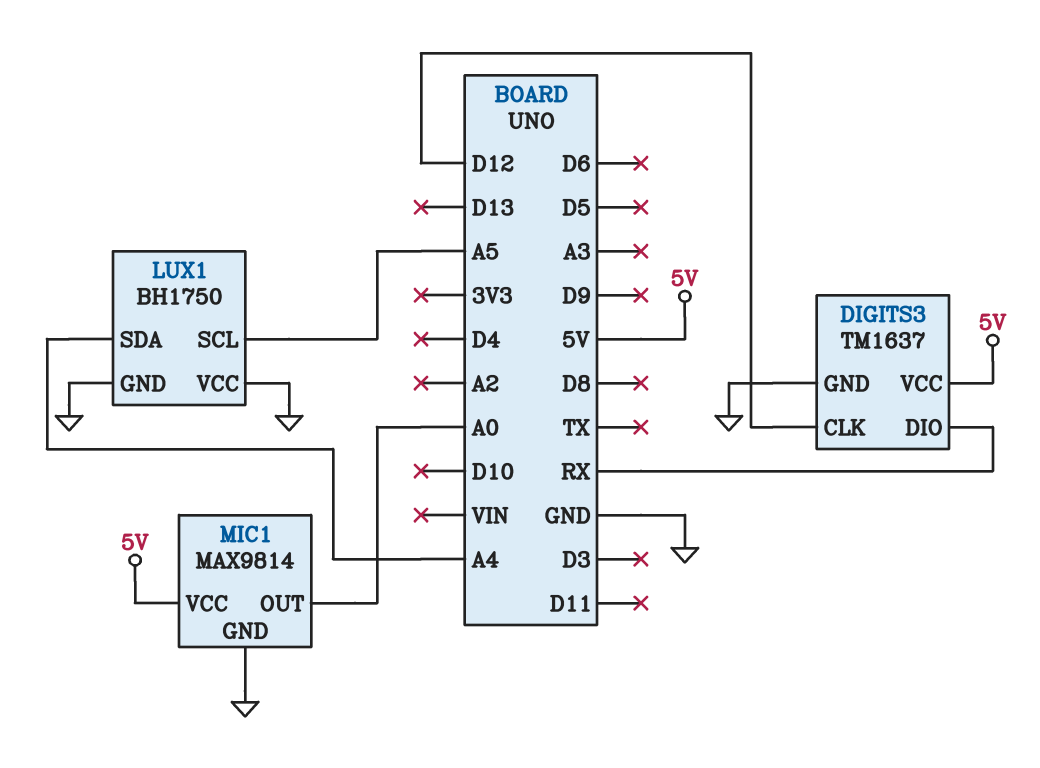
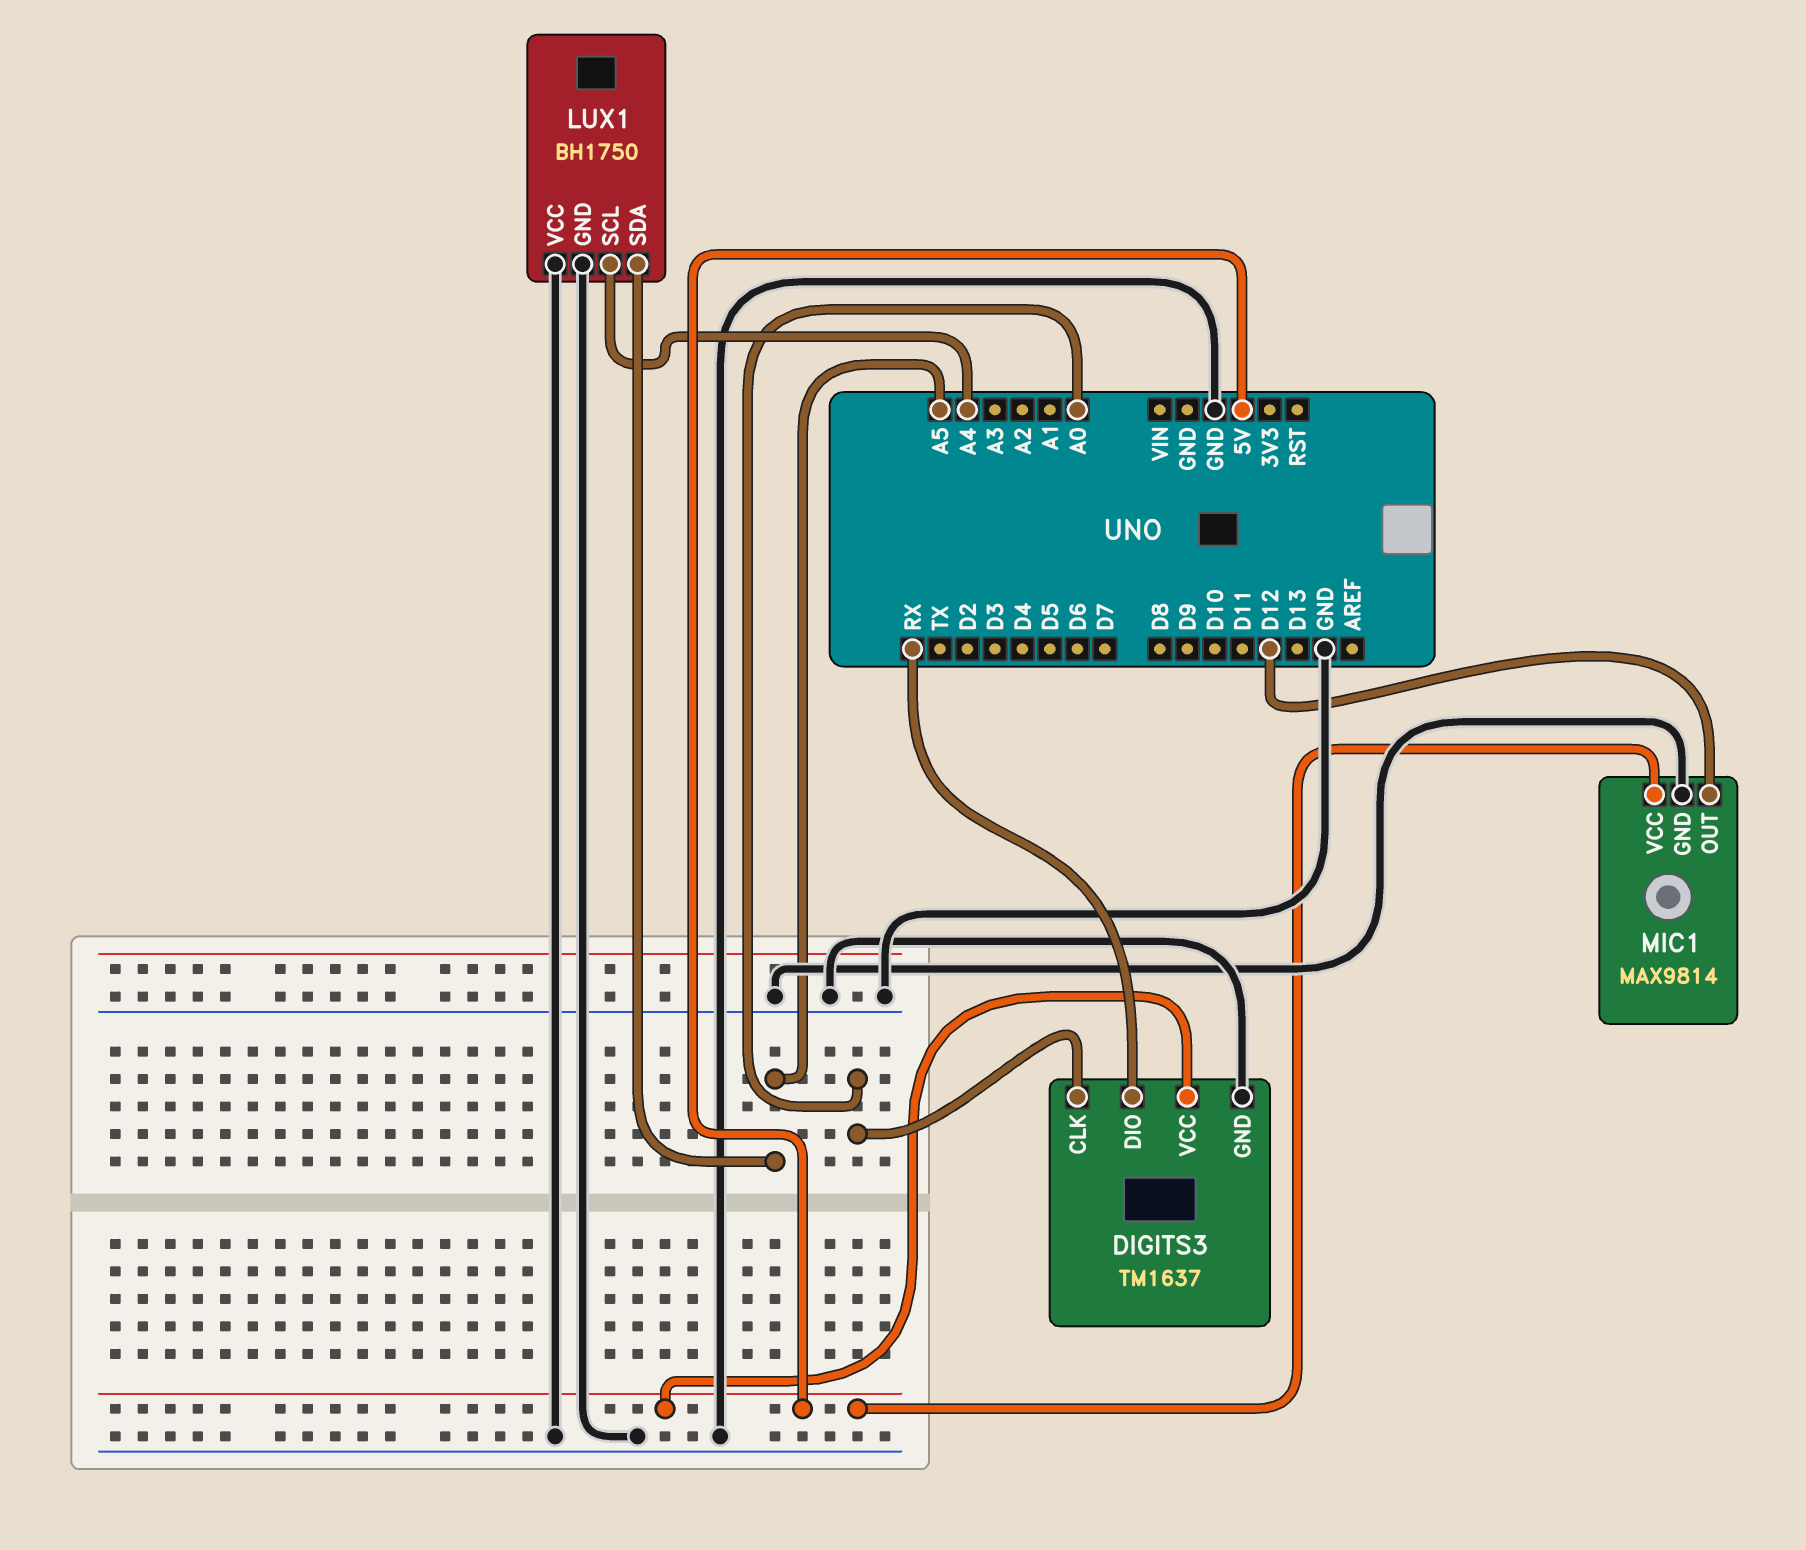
DIGITS3 pin CLK: D12 -> A0
LUX1 pin SCL: A5 -> A4
LUX1 pin SDA: A4 -> A5
MIC1 pin OUT: A0 -> D12

